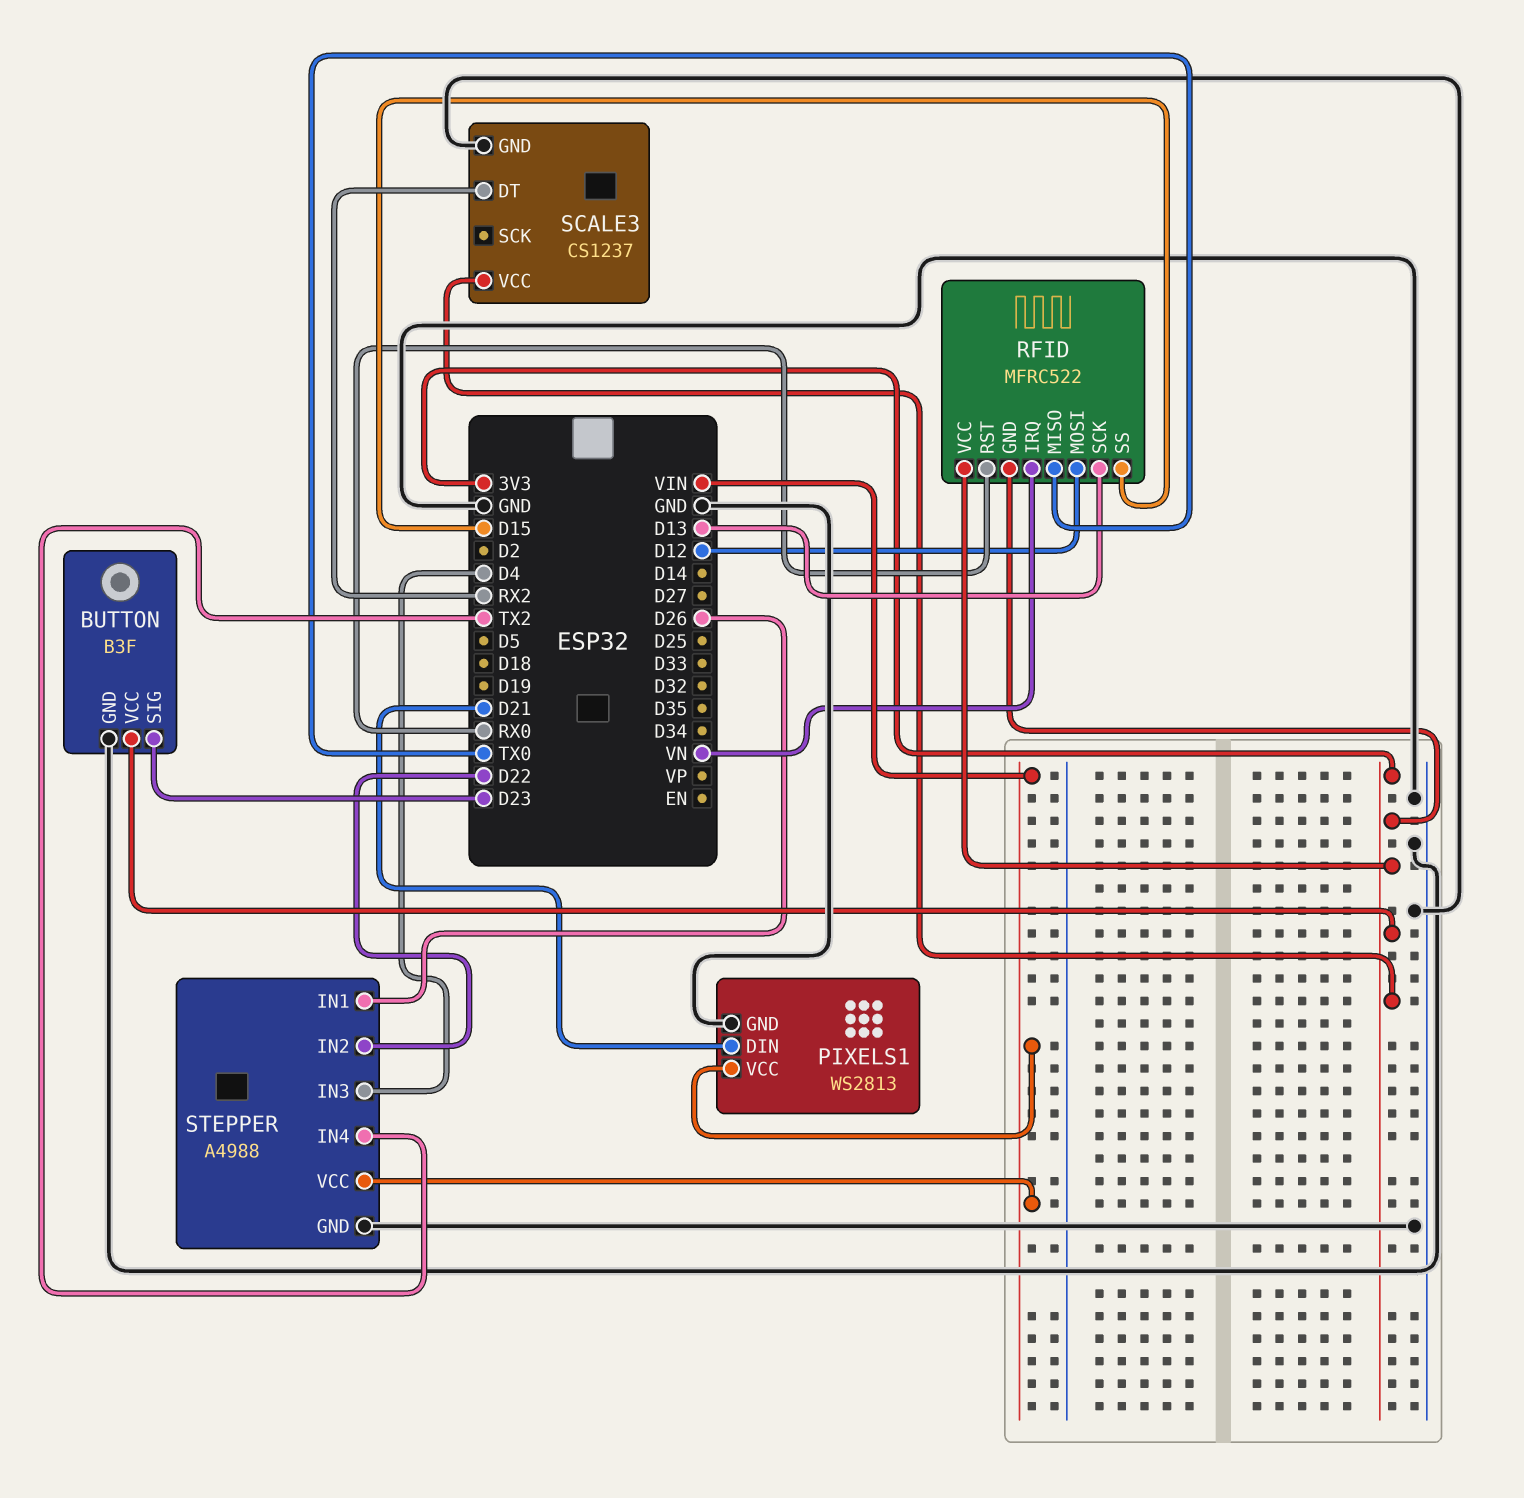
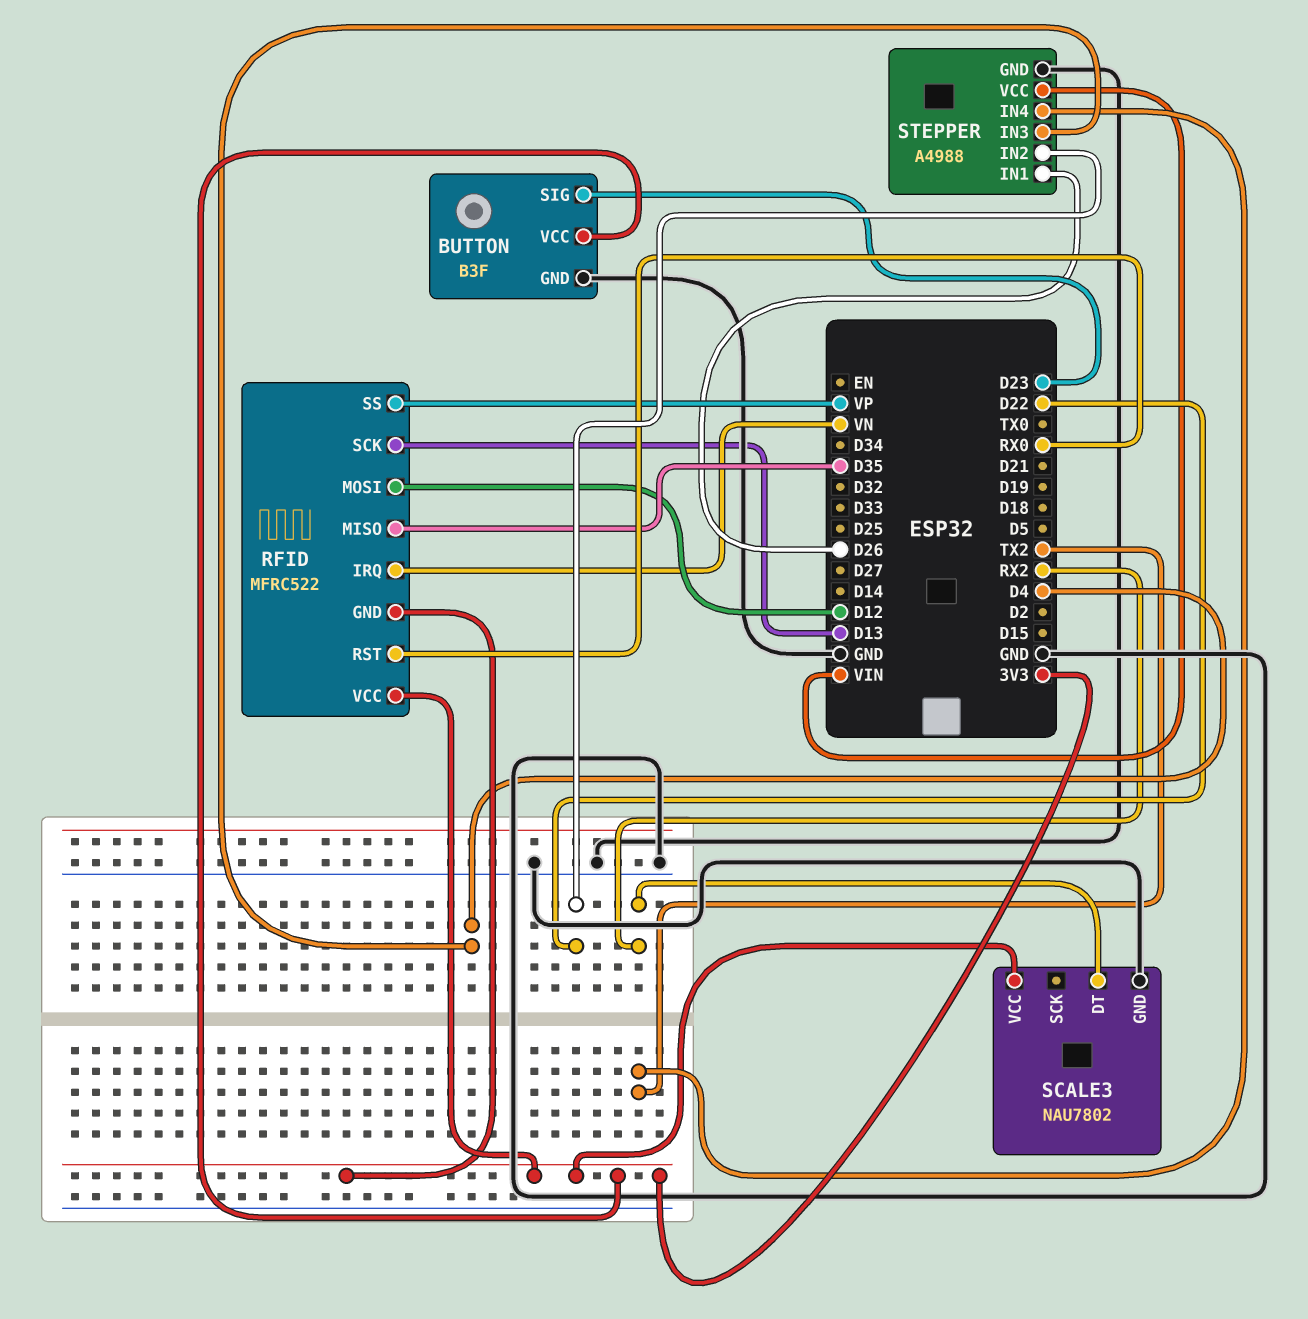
PIXELS1: WS2813 -> none
PIXELS1 pin DIN: D21 -> none
PIXELS1 pin GND: GND -> none
PIXELS1 pin VCC: VIN -> none
RFID pin MISO: TX0 -> D35
RFID pin SS: D15 -> VP
SCALE3: CS1237 -> NAU7802

